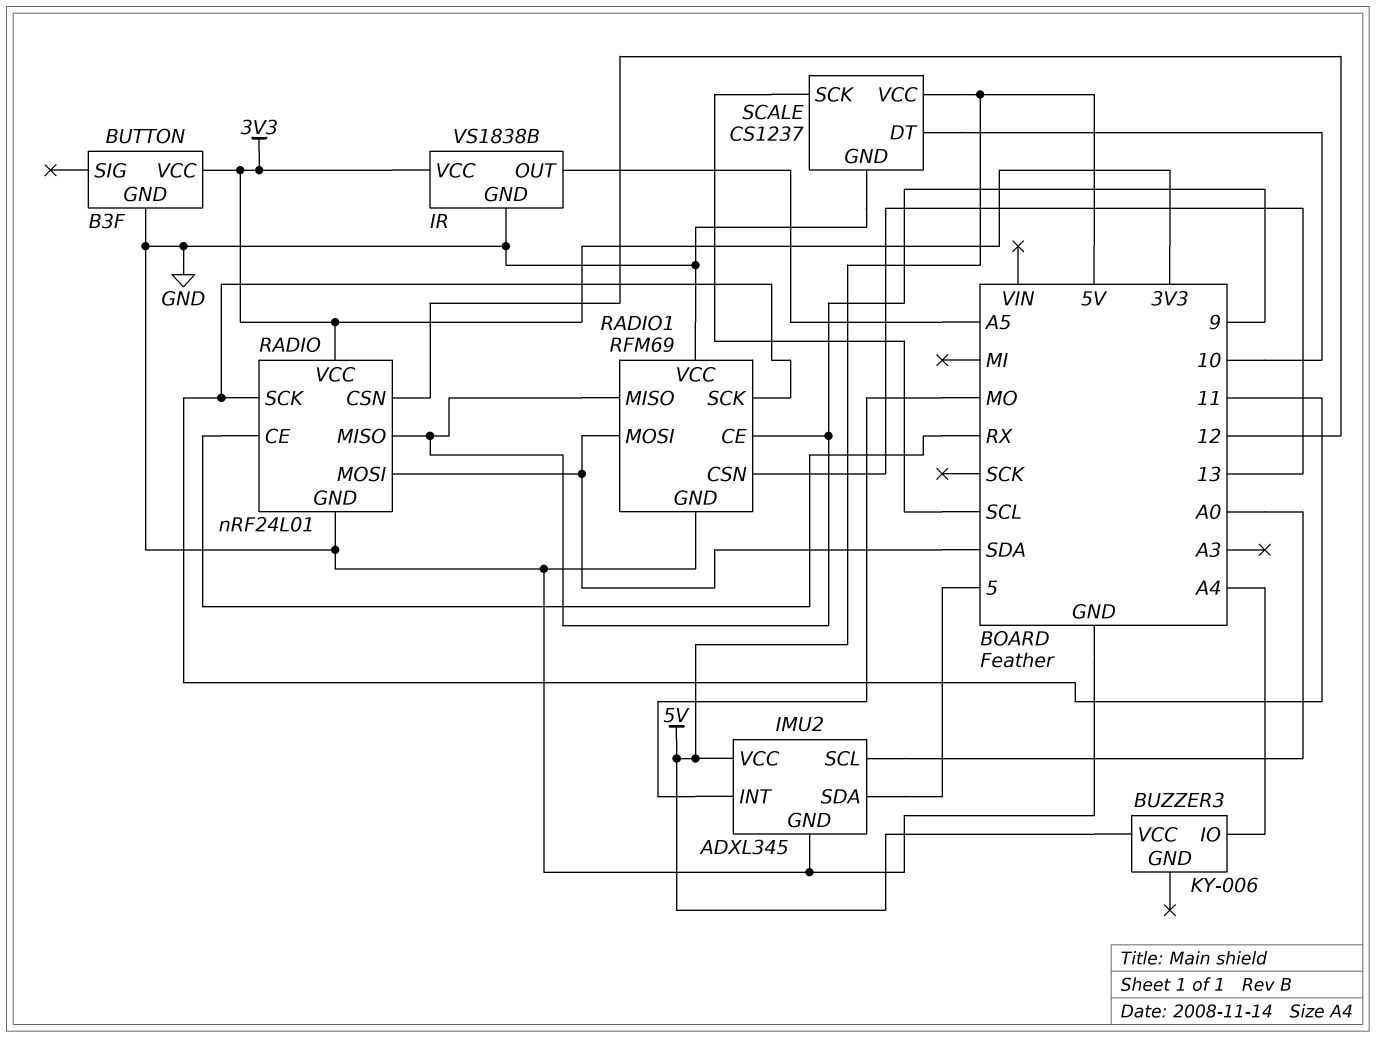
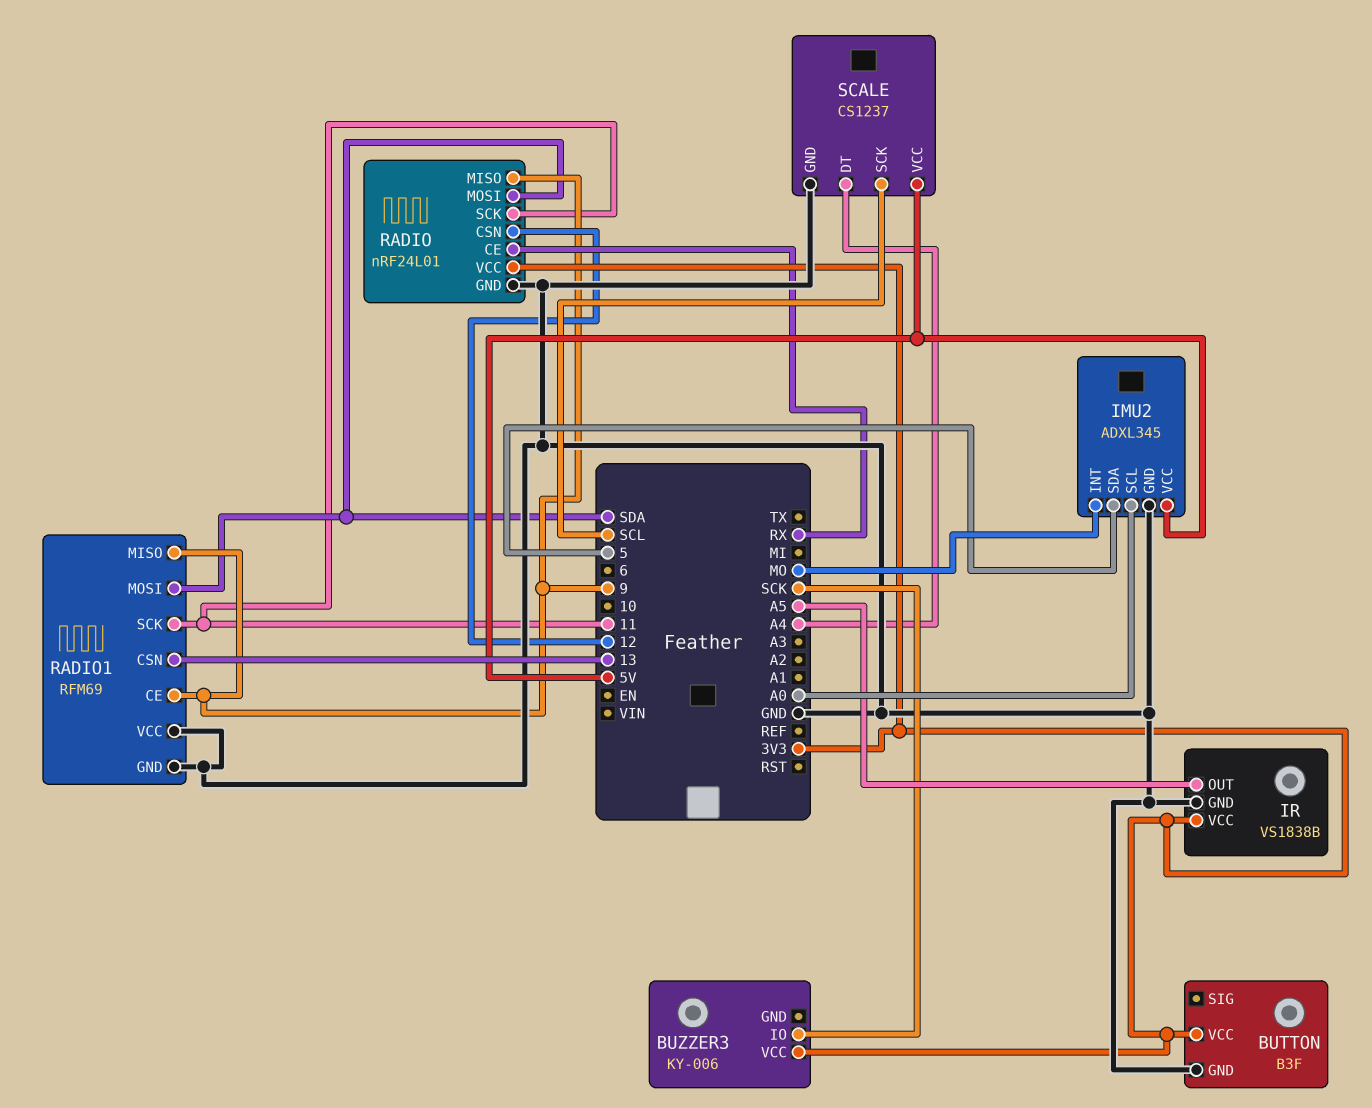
BUZZER3 pin IO: A4 -> SCK
BUZZER3 pin VCC: 5V -> 3V3
SCALE pin DT: 10 -> A4

